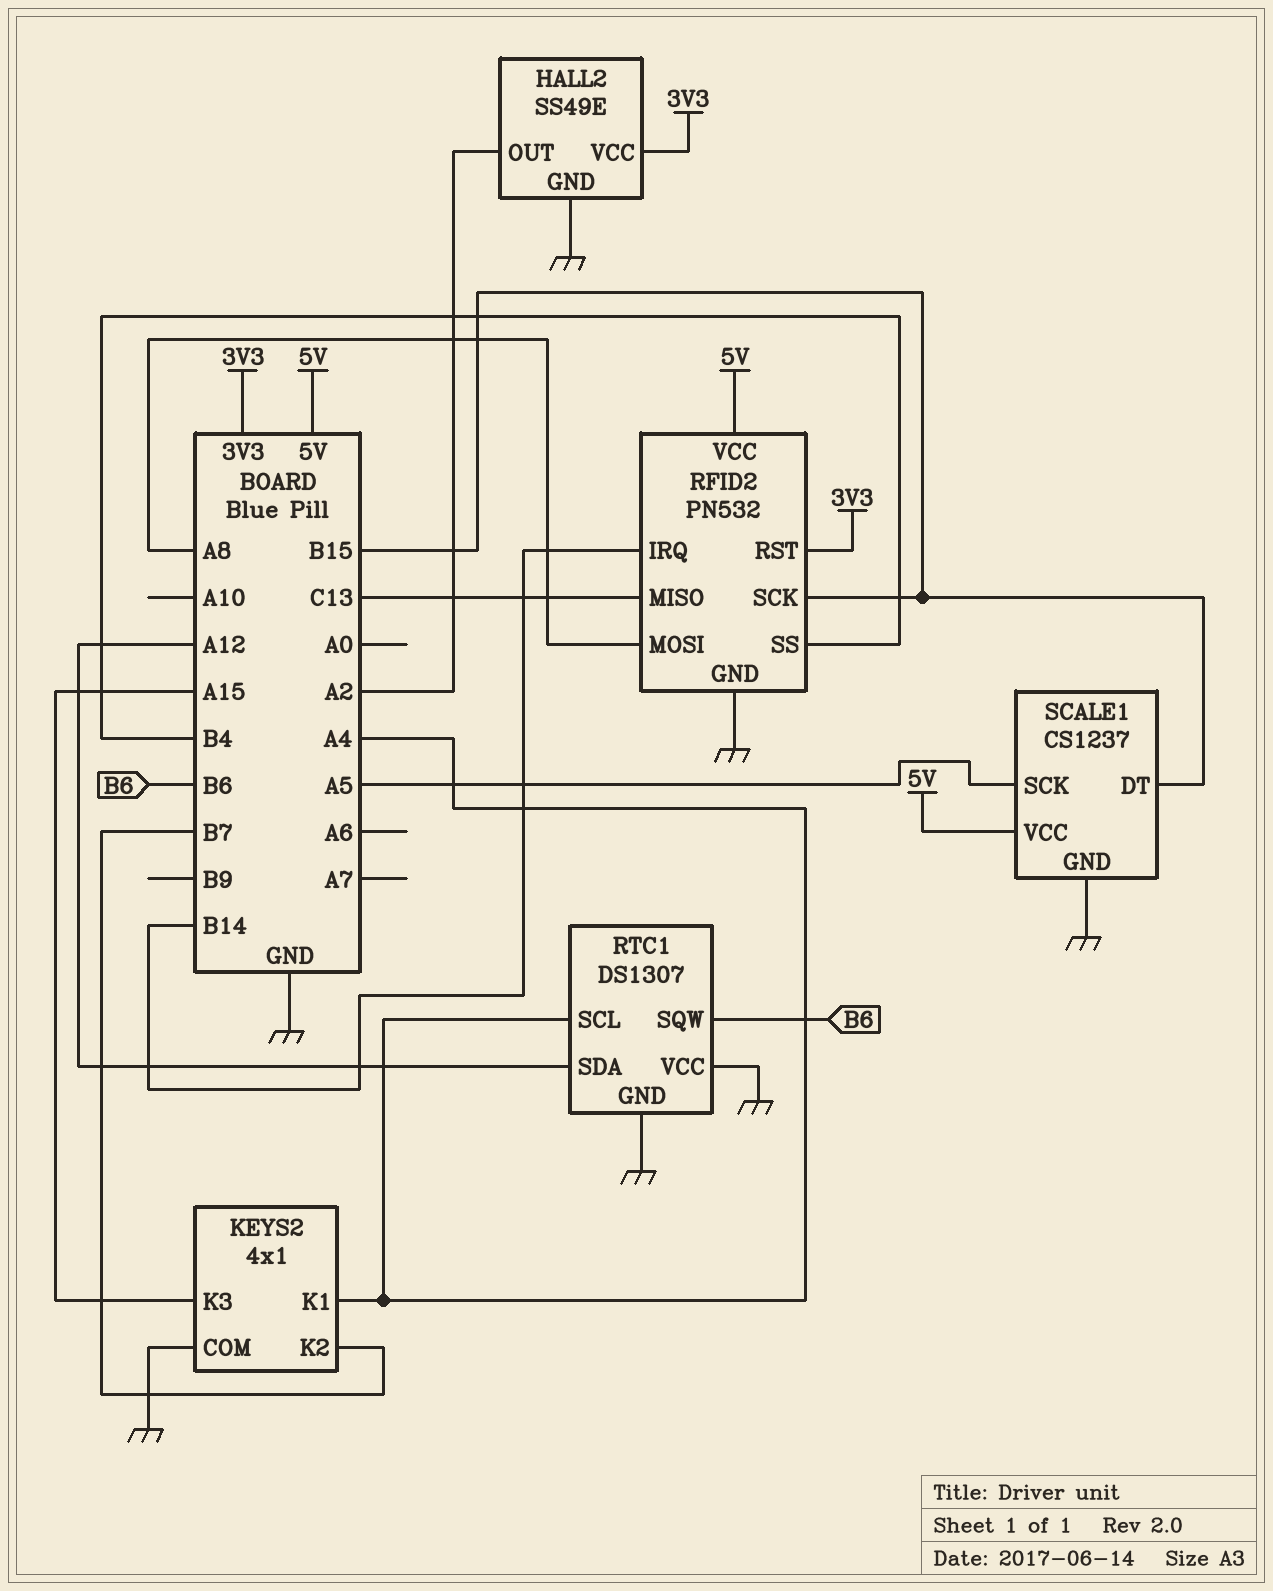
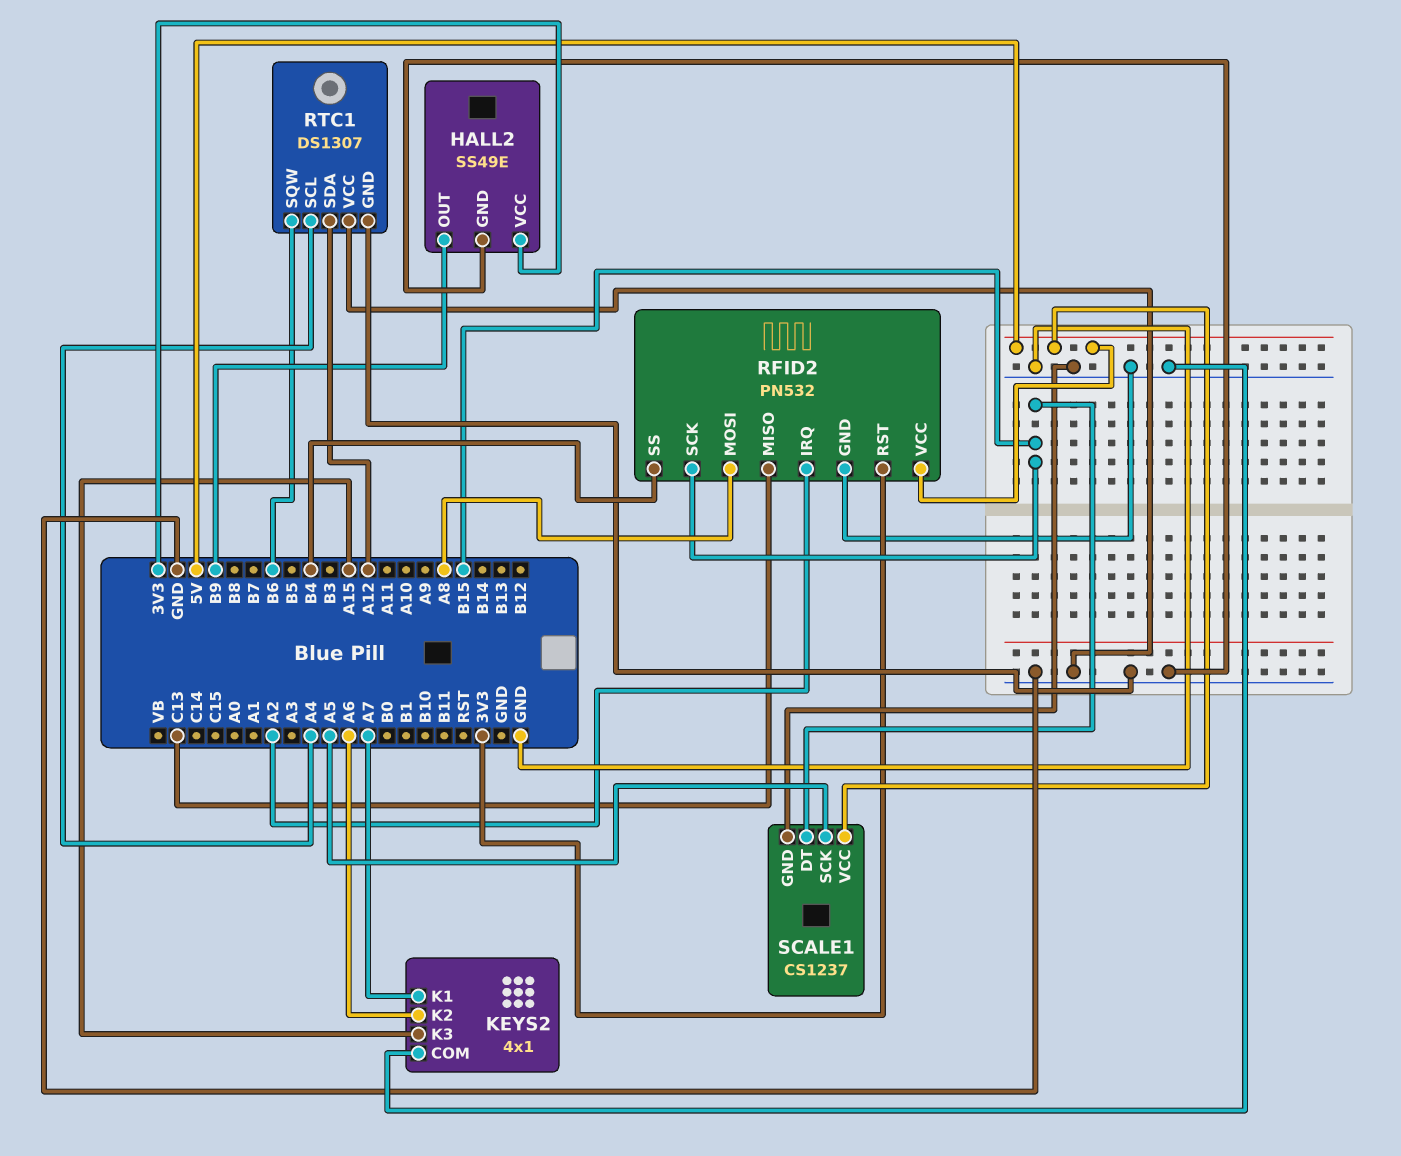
HALL2 pin OUT: A2 -> B9
KEYS2 pin K1: A4 -> A7
KEYS2 pin K2: B7 -> A6
RFID2 pin IRQ: B14 -> A2

